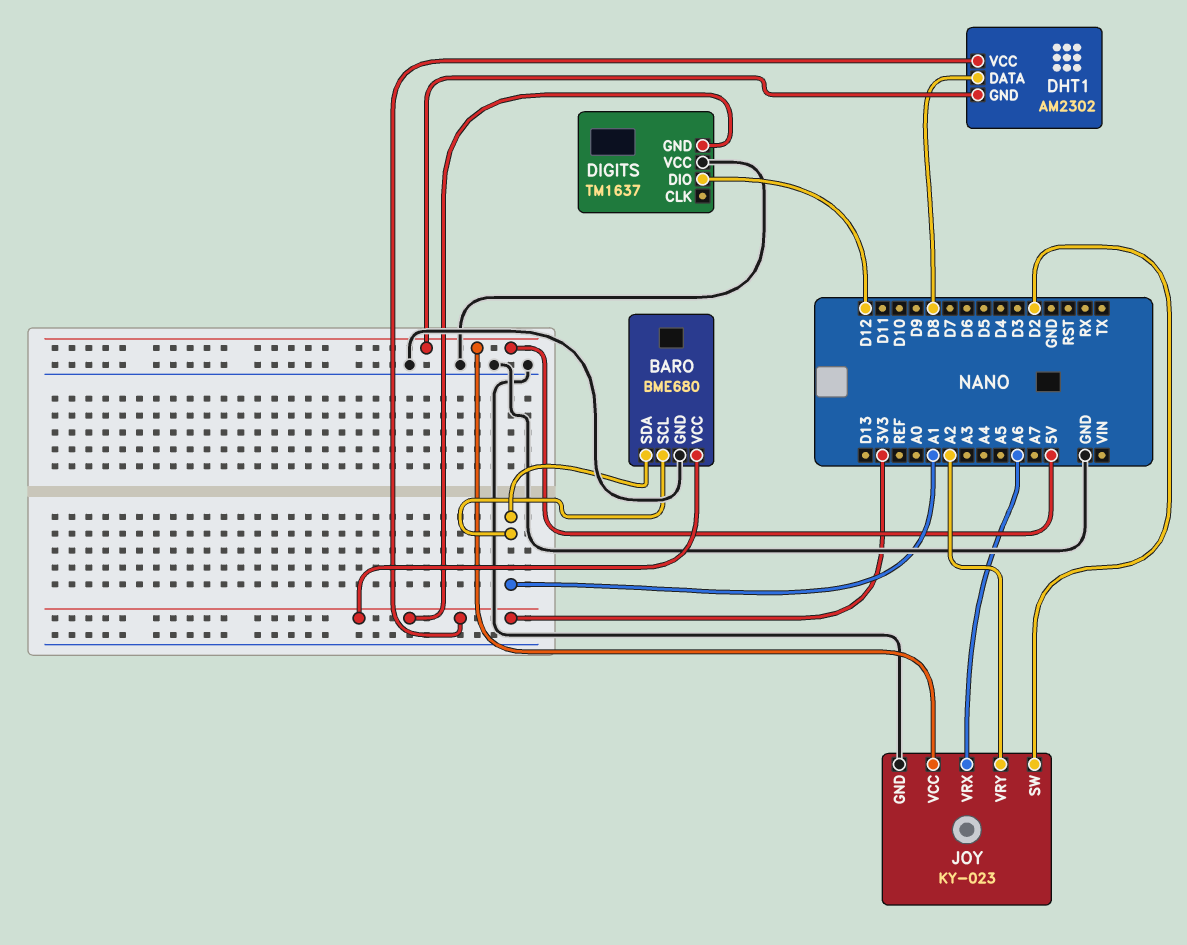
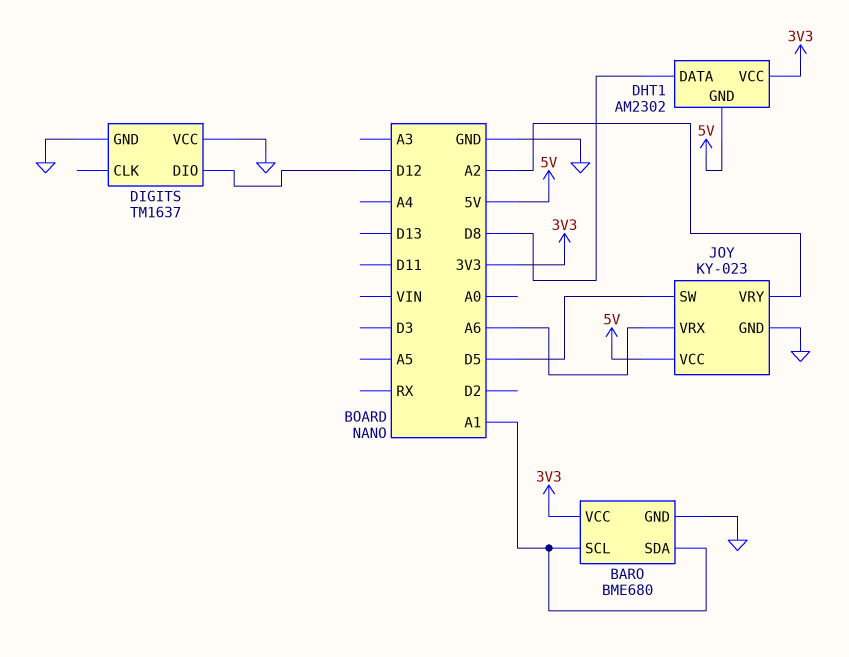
DIGITS pin GND: 3V3 -> GND
JOY pin SW: D2 -> D5

